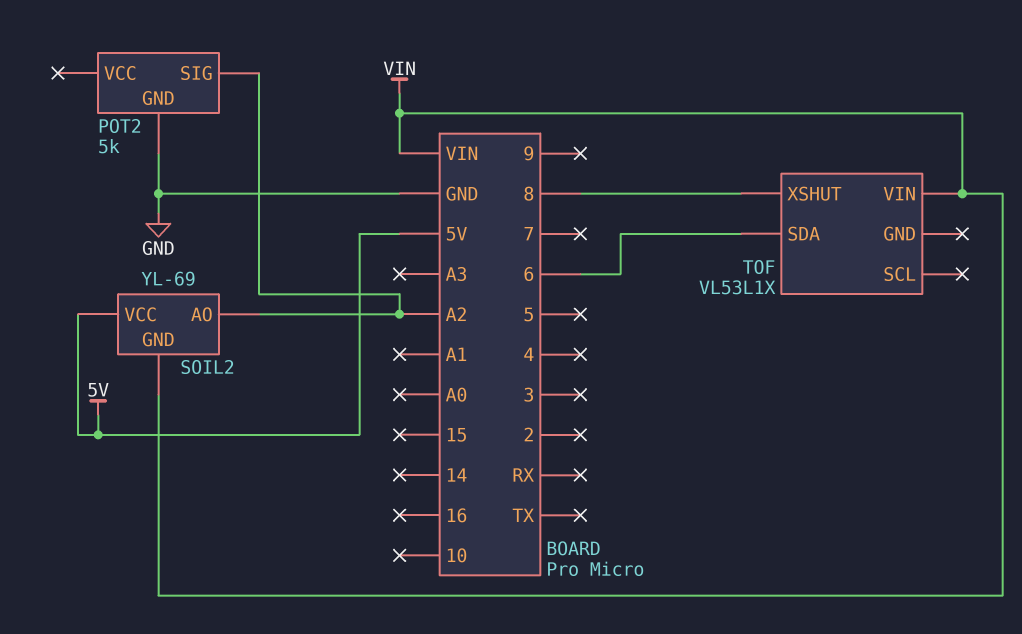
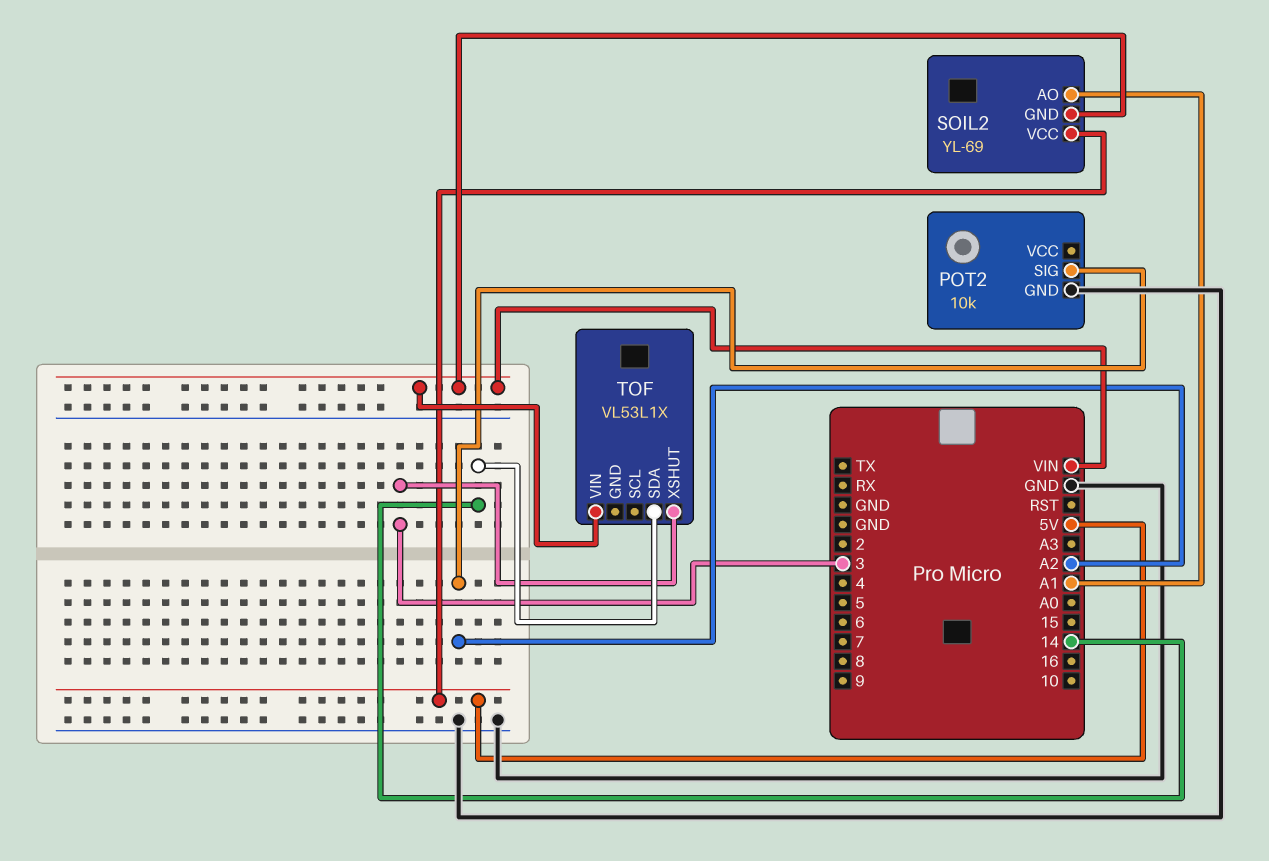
POT2: 5k -> 10k
SOIL2 pin AO: A2 -> A1
TOF pin SDA: 6 -> 14
TOF pin XSHUT: 8 -> 3

